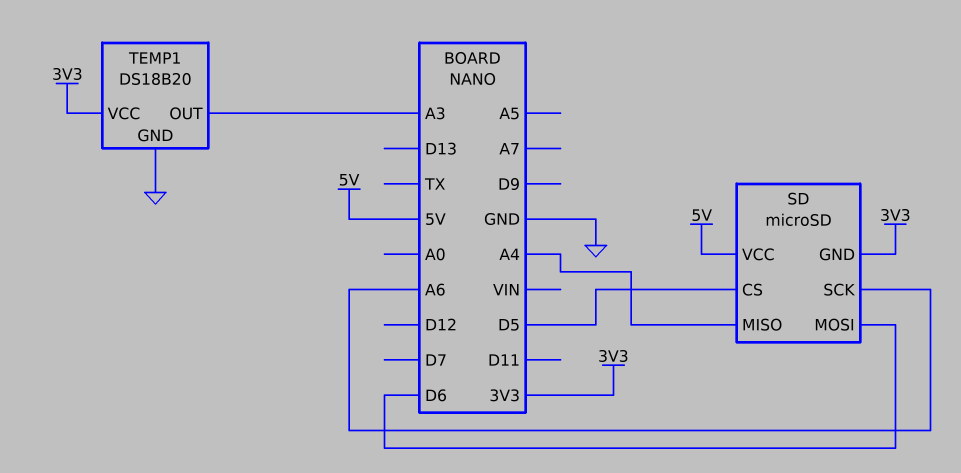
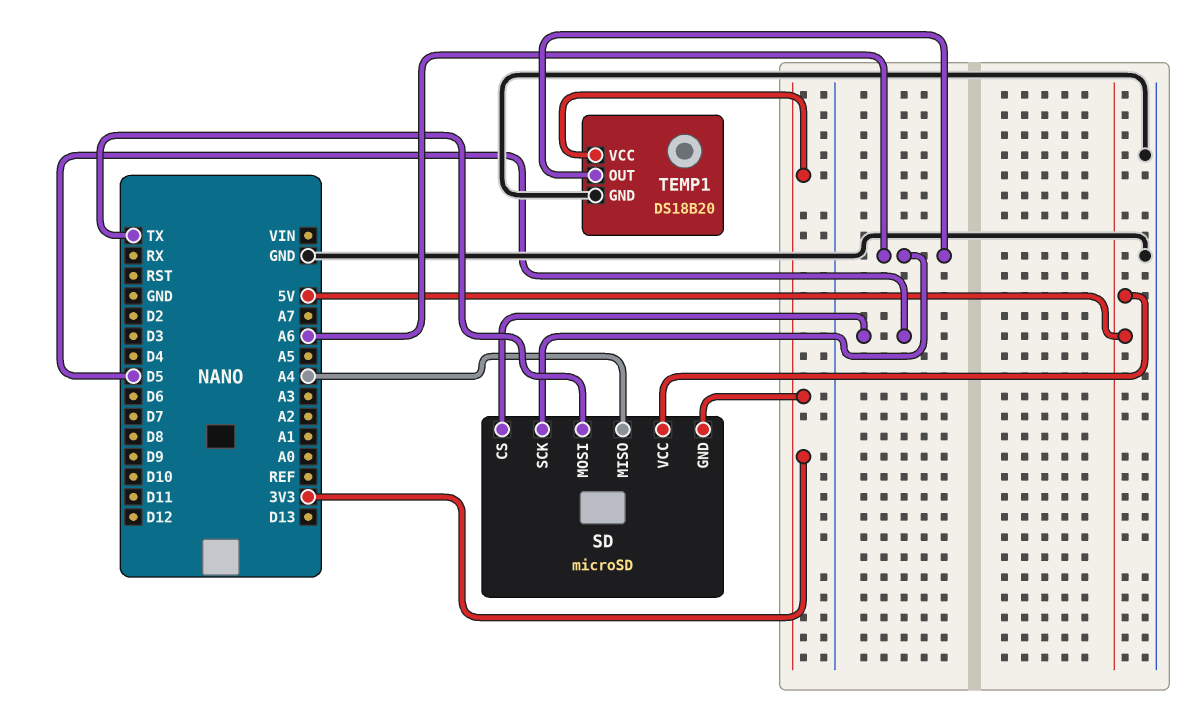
SD pin MOSI: D6 -> TX
TEMP1 pin OUT: A3 -> A6

